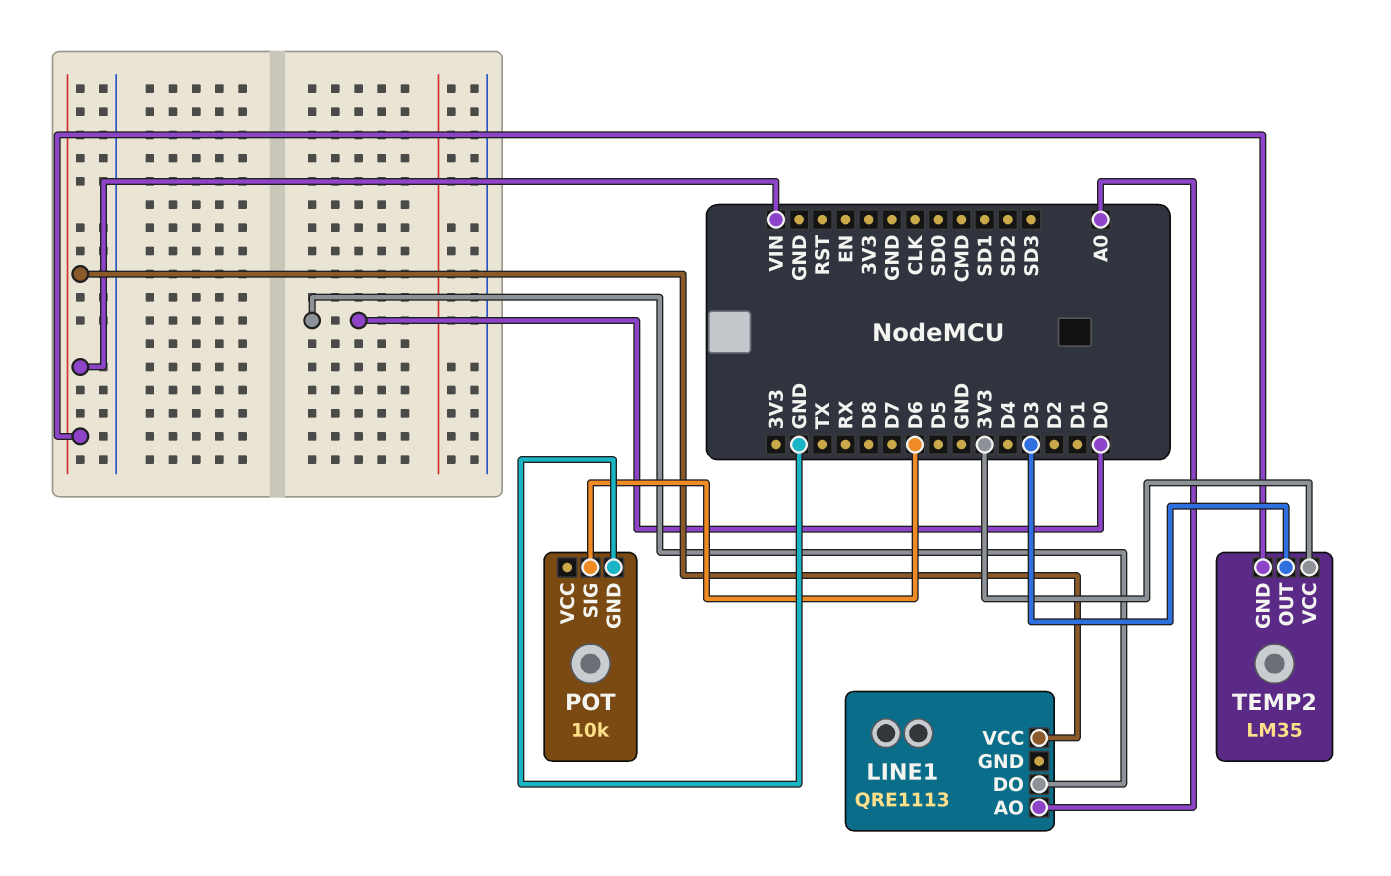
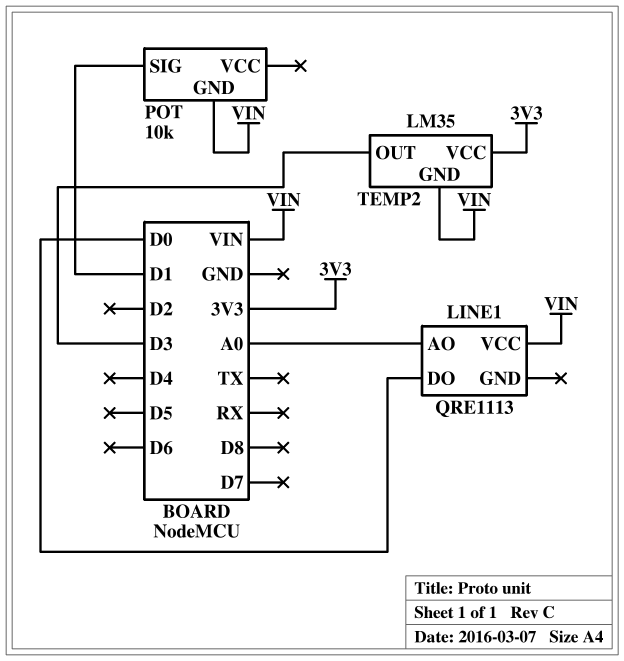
POT pin GND: GND -> VIN
POT pin SIG: D6 -> D1

